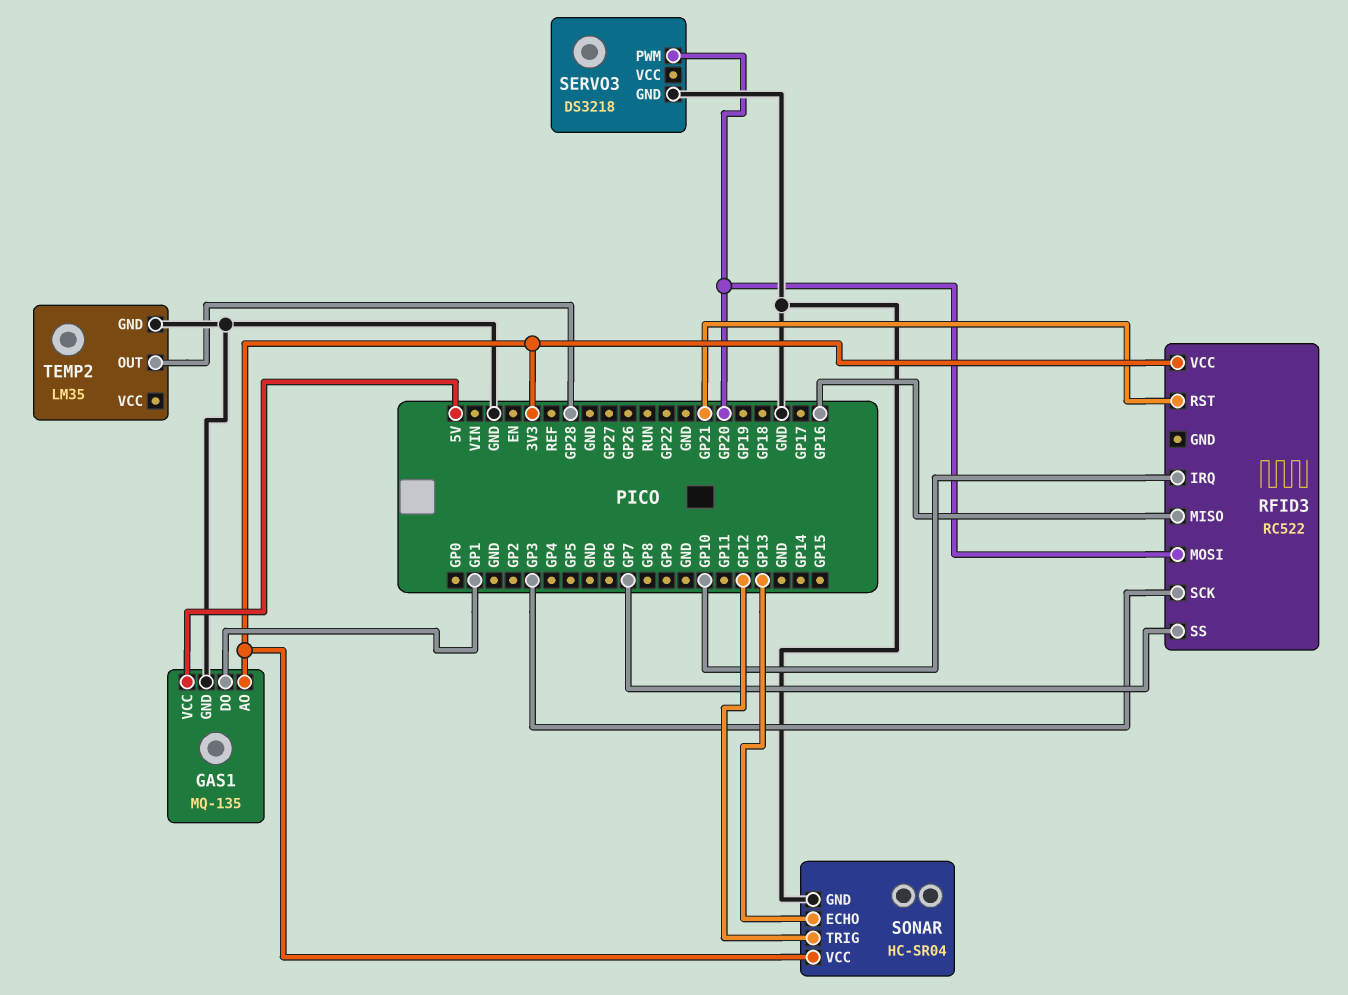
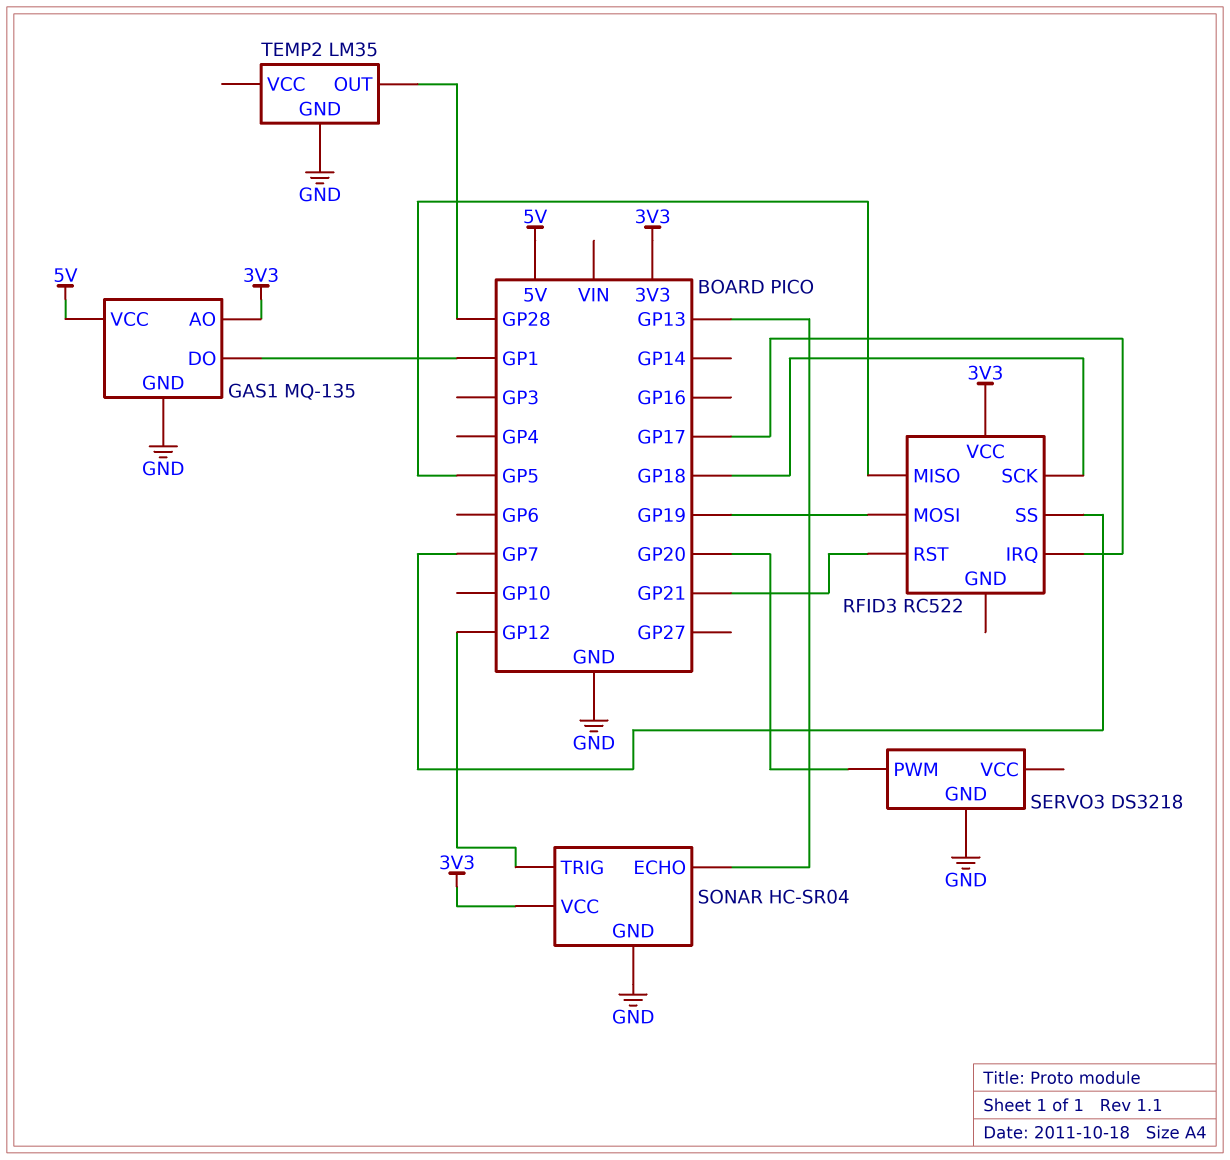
RFID3 pin IRQ: GP10 -> GP17
RFID3 pin MISO: GP16 -> GP5
RFID3 pin MOSI: GP20 -> GP19
RFID3 pin SCK: GP3 -> GP18

